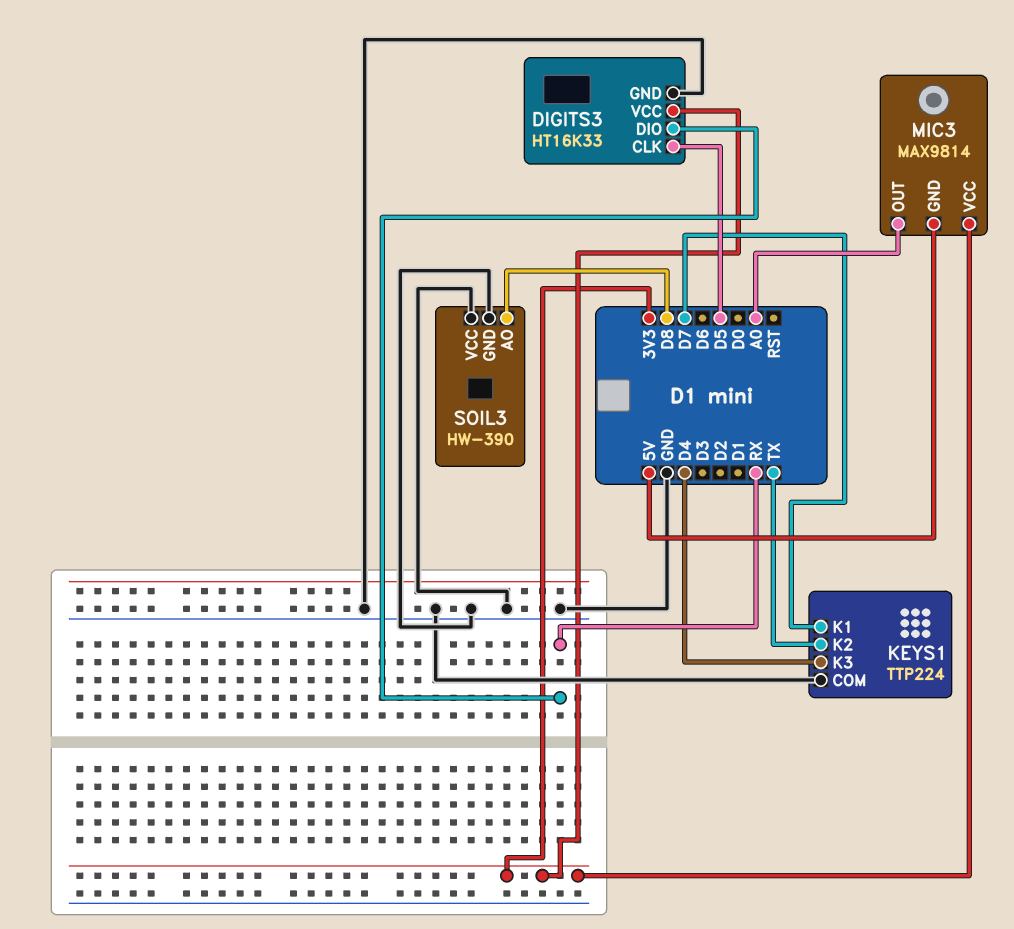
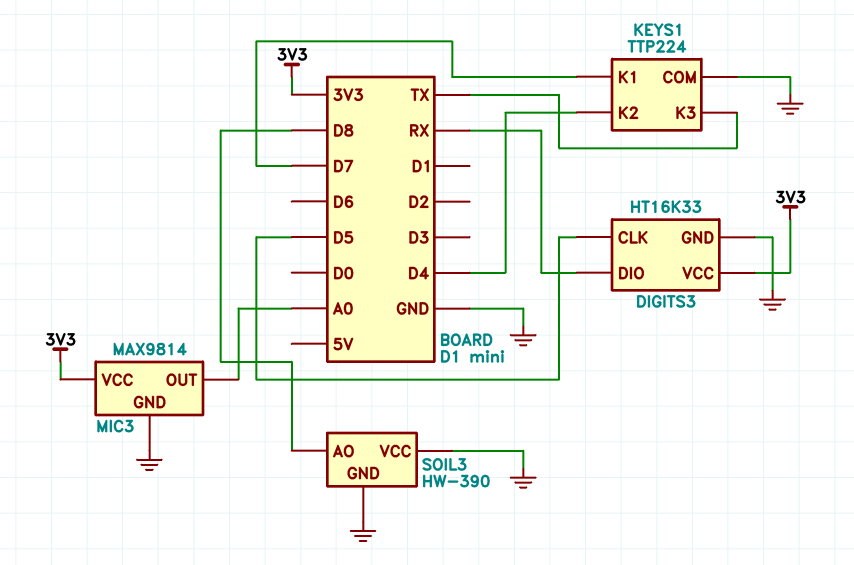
KEYS1 pin K2: TX -> D4
KEYS1 pin K3: D4 -> TX
MIC3 pin GND: 5V -> GND

